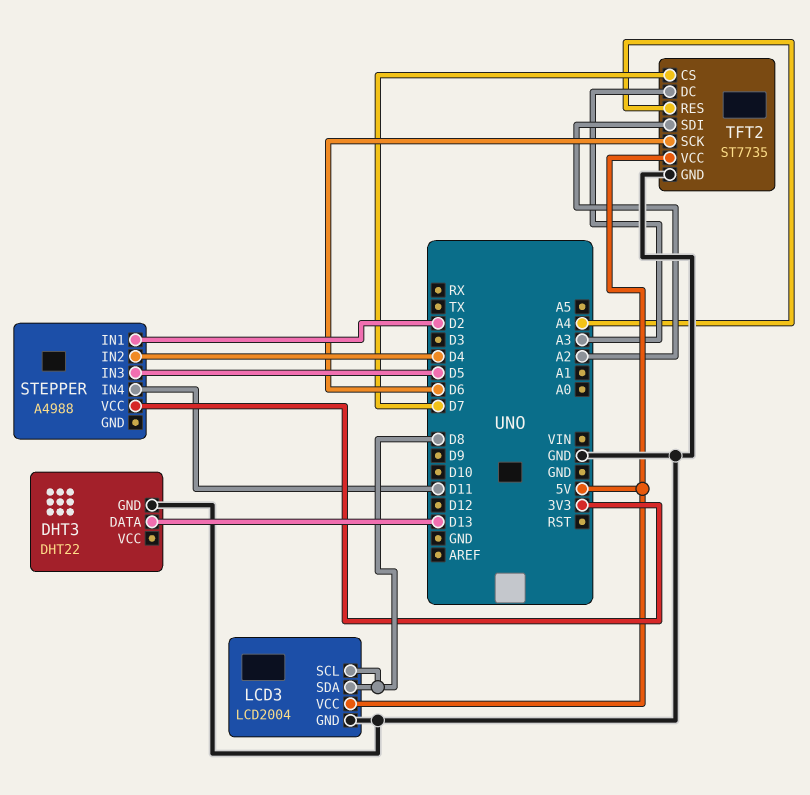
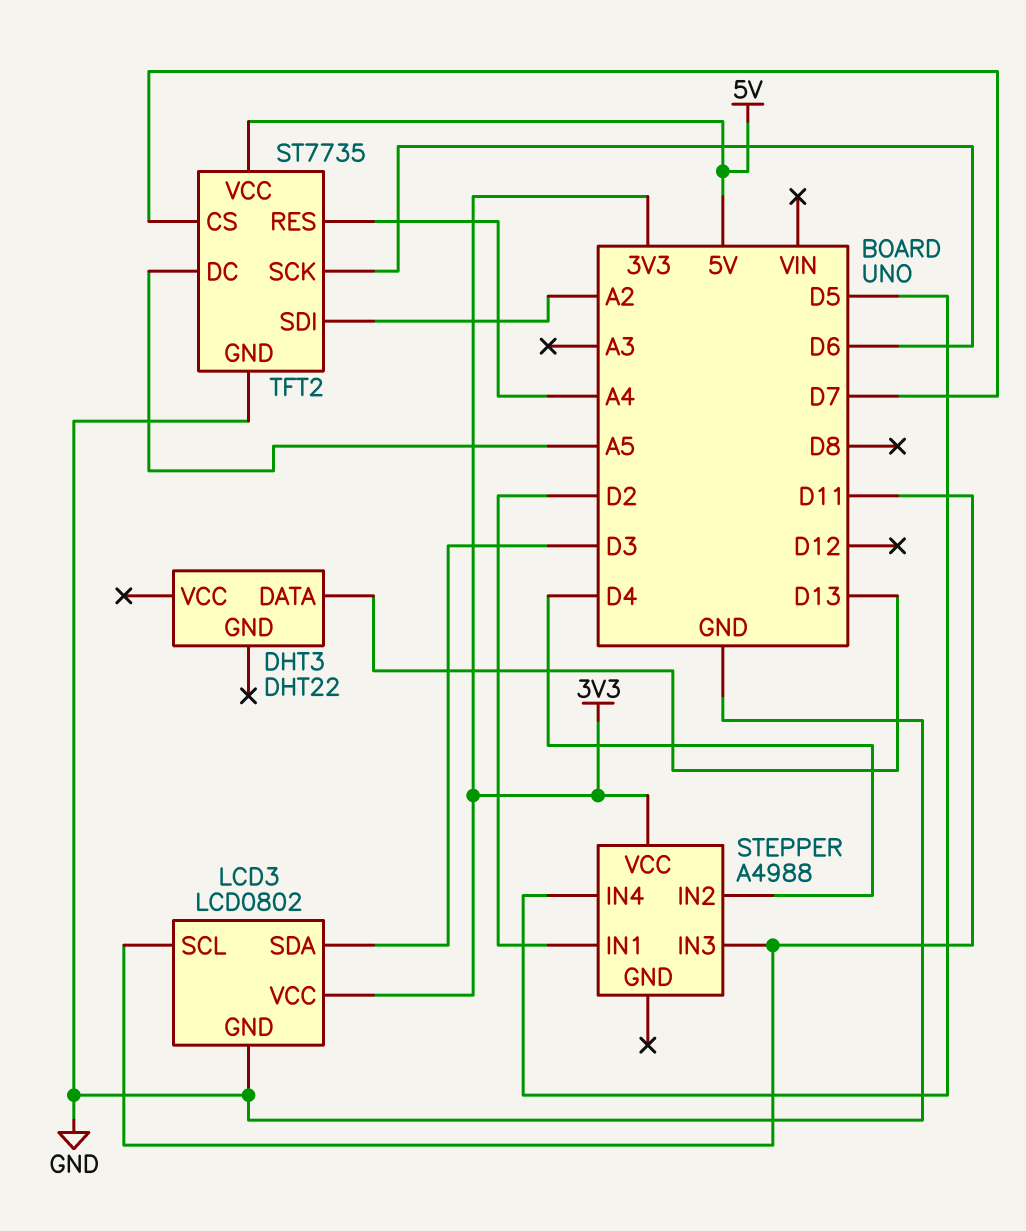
DHT3 pin GND: GND -> none
LCD3: LCD2004 -> LCD0802
LCD3 pin SCL: D8 -> D11
LCD3 pin SDA: D8 -> D3
LCD3 pin VCC: 5V -> 3V3
STEPPER pin IN3: D5 -> D11
STEPPER pin IN4: D11 -> D5
TFT2 pin DC: A3 -> A5

